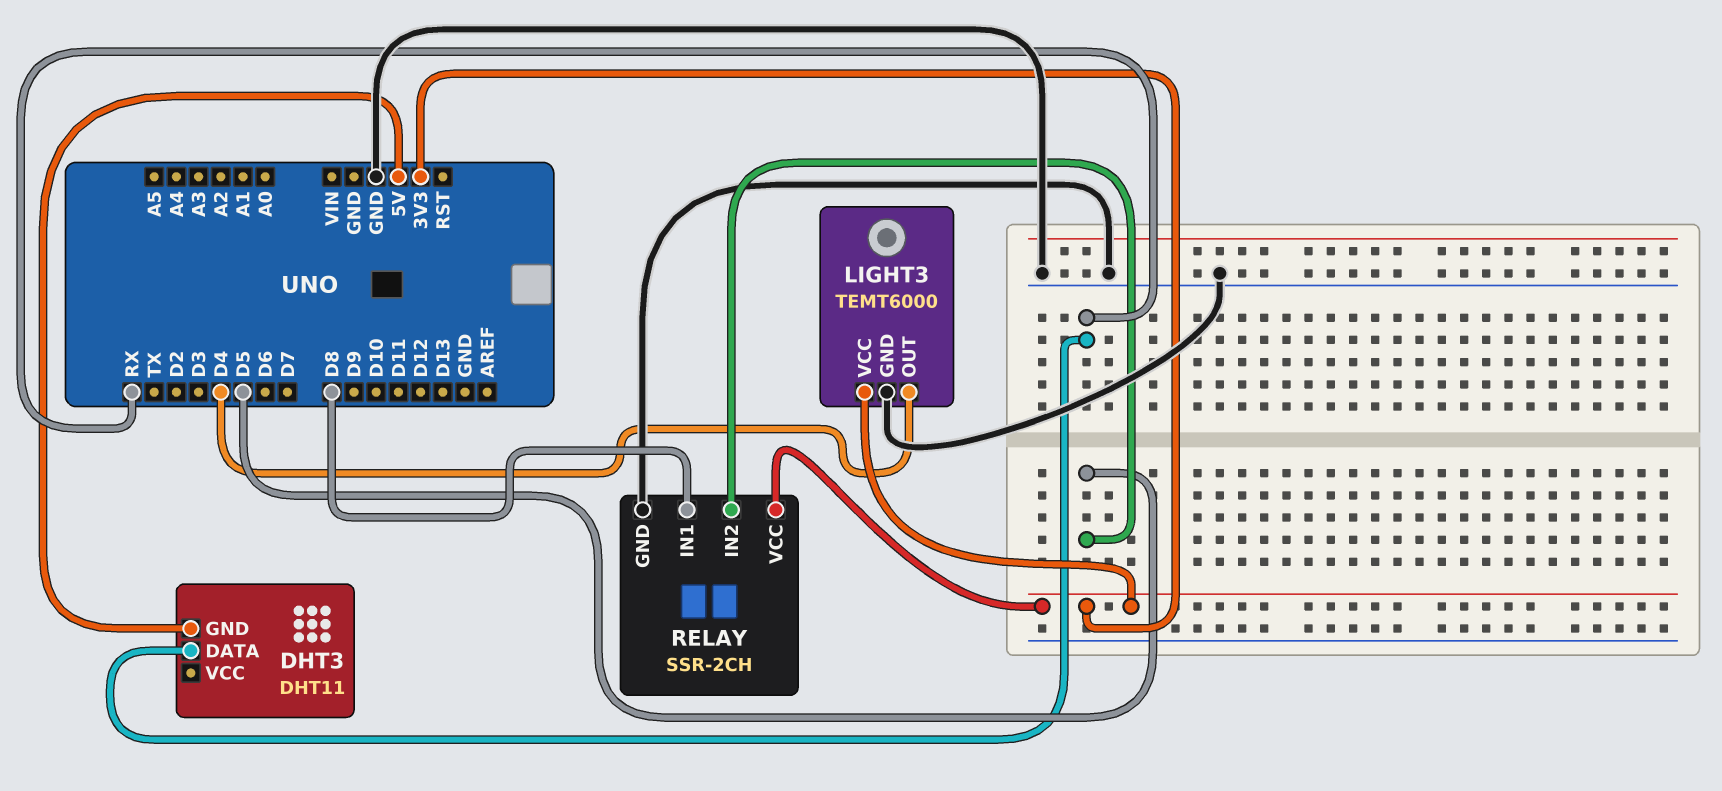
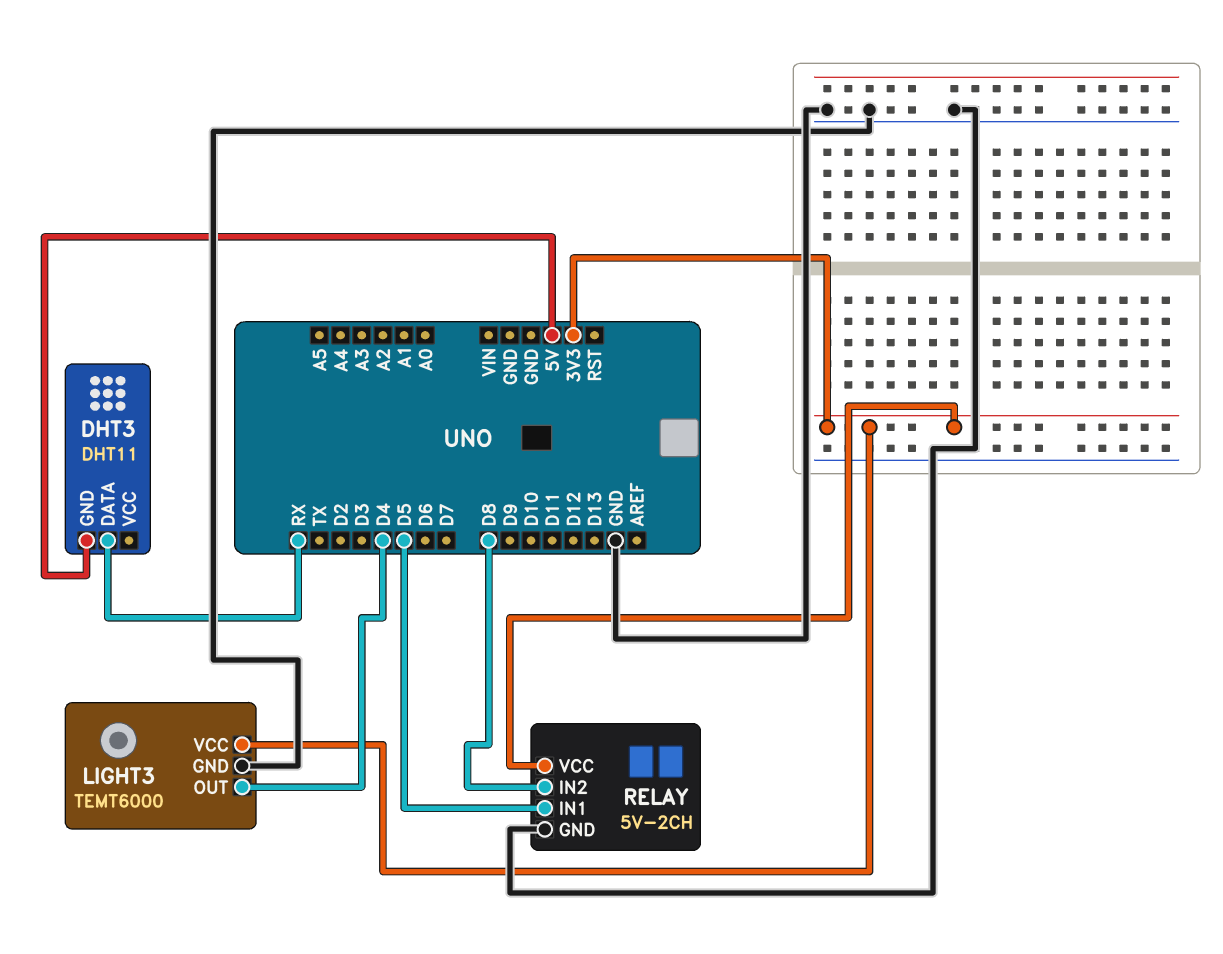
RELAY: SSR-2CH -> 5V-2CH
RELAY pin IN1: D8 -> D5
RELAY pin IN2: D5 -> D8

